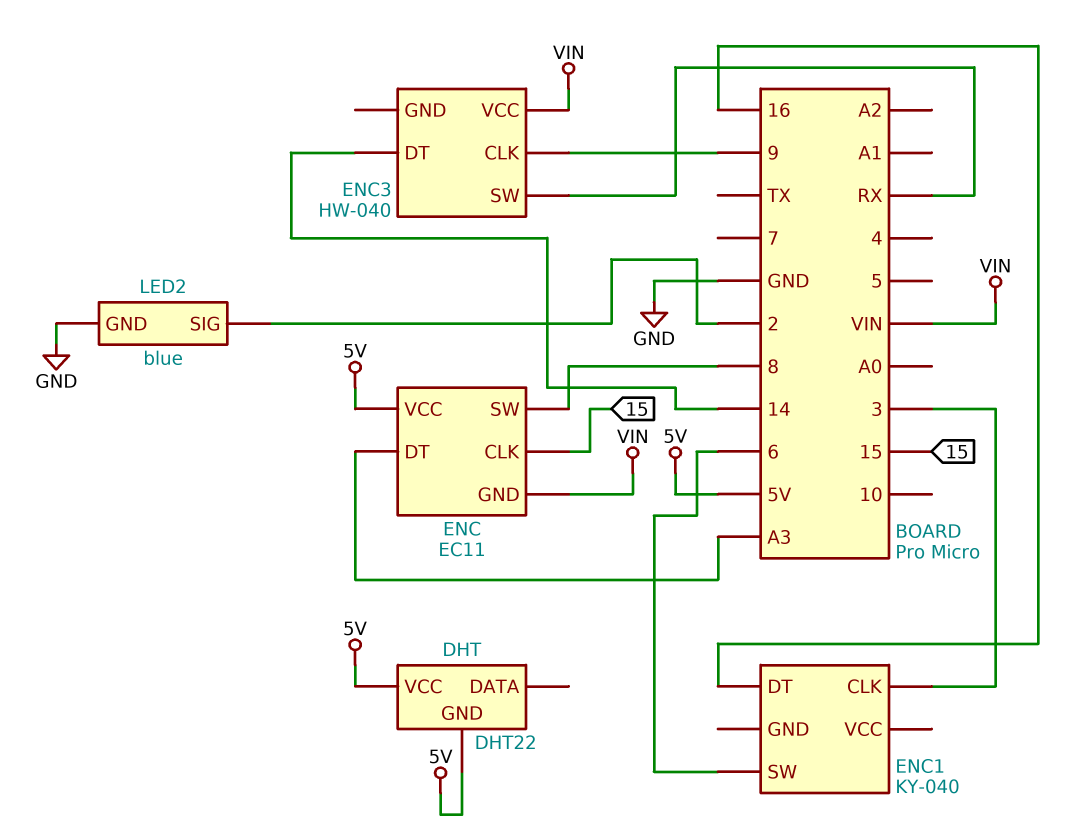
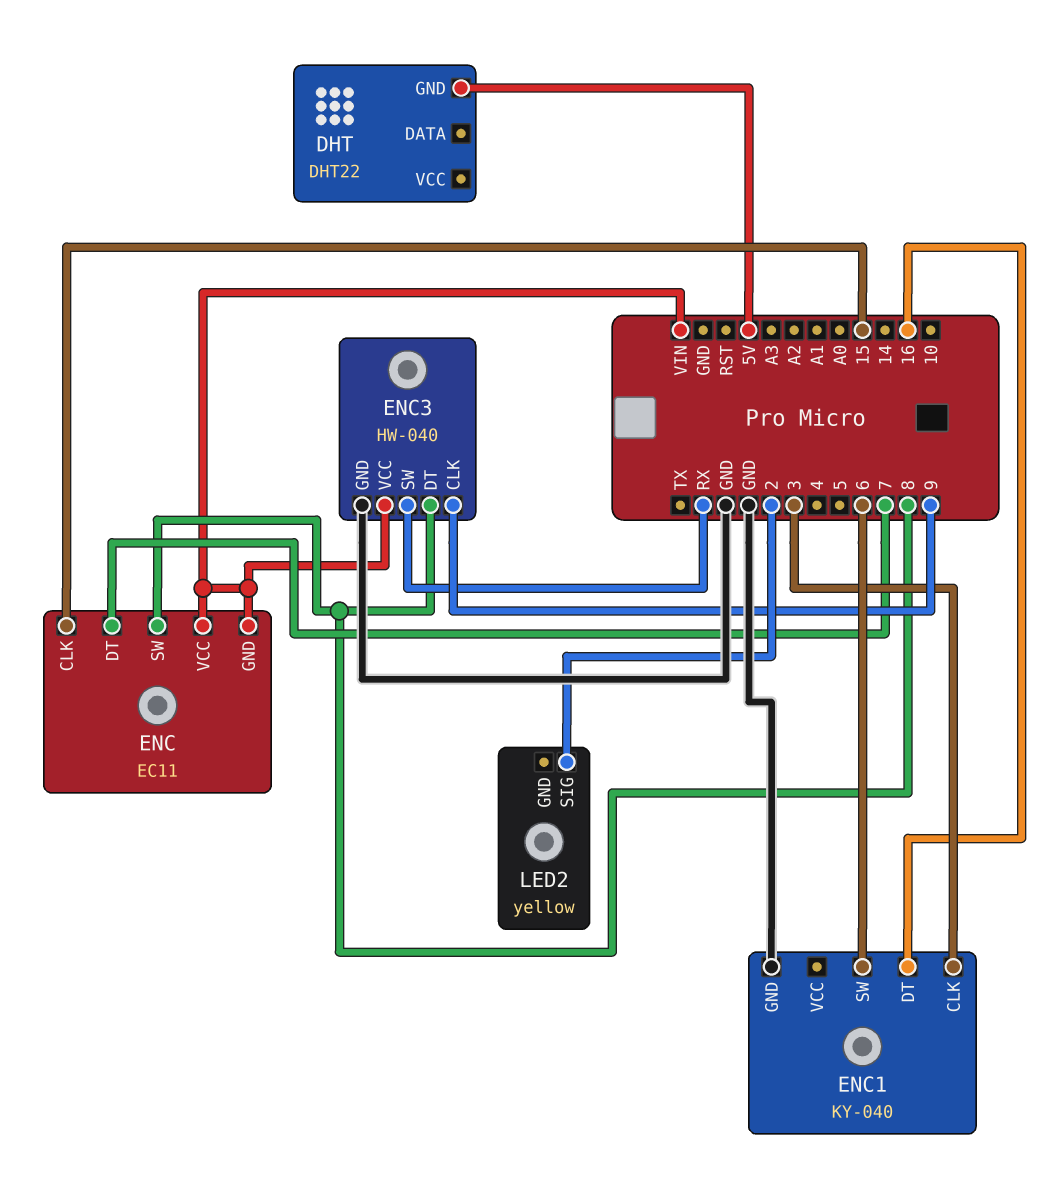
DHT pin VCC: 5V -> none
ENC pin DT: A3 -> 7
ENC pin VCC: 5V -> VIN
ENC1 pin GND: none -> GND
ENC3 pin DT: 14 -> 8
ENC3 pin GND: none -> GND
LED2: blue -> yellow
LED2 pin GND: GND -> none

